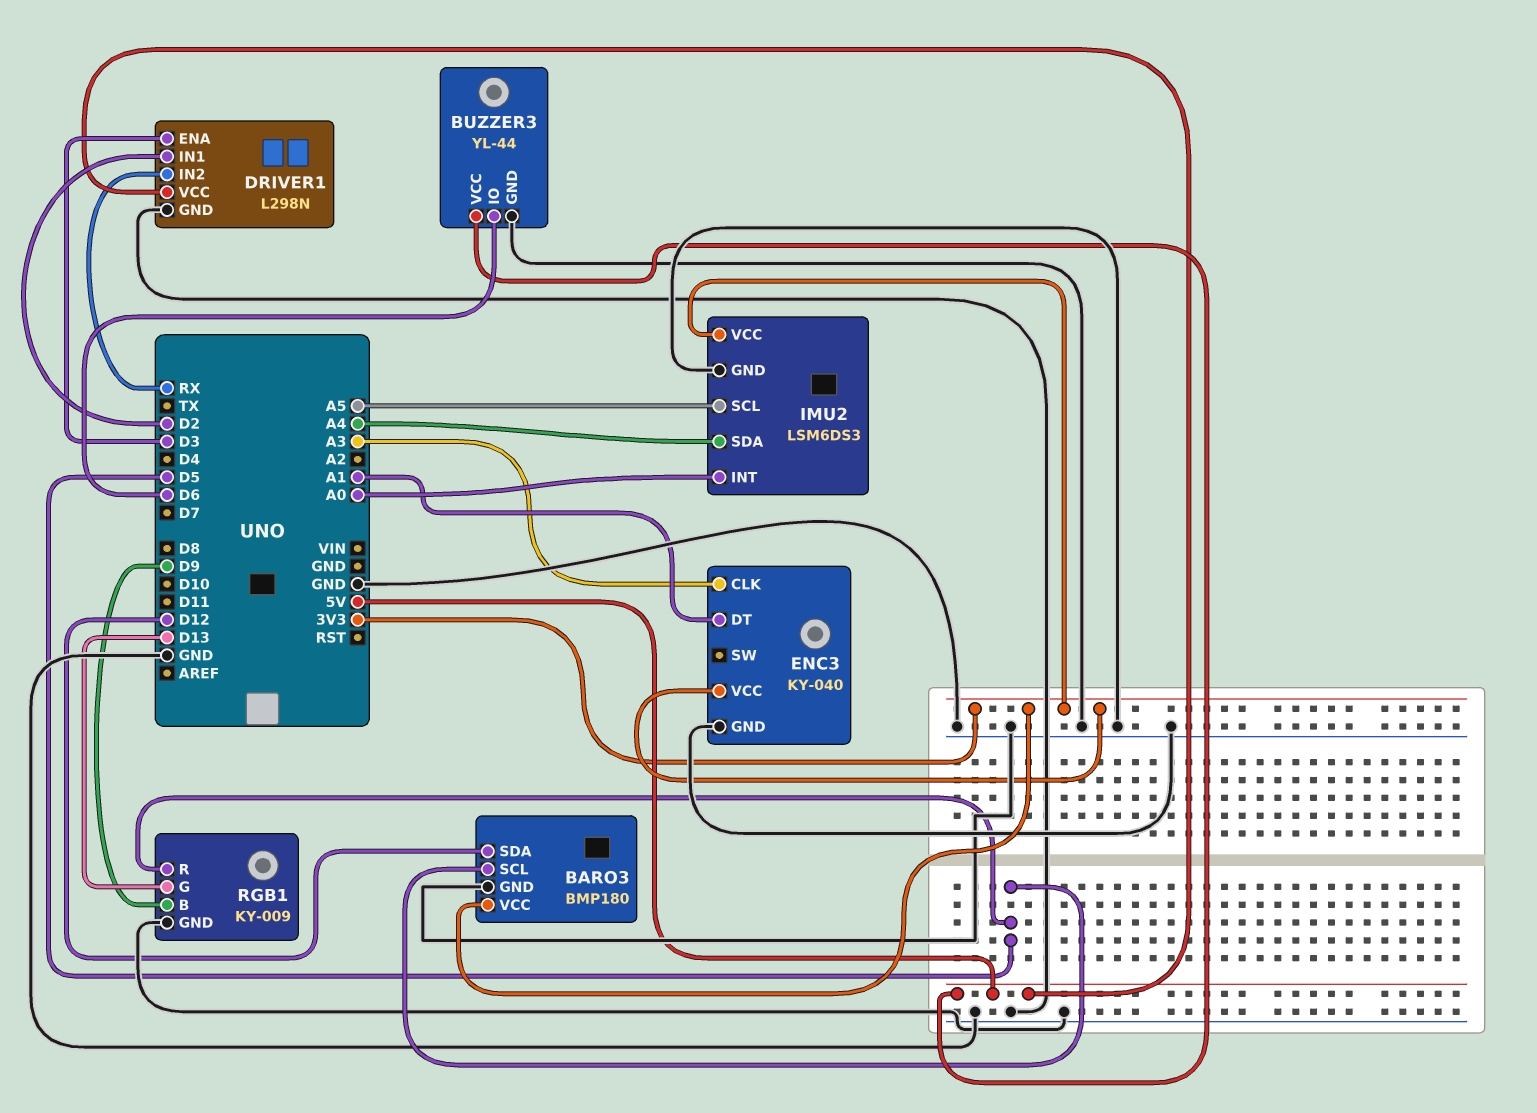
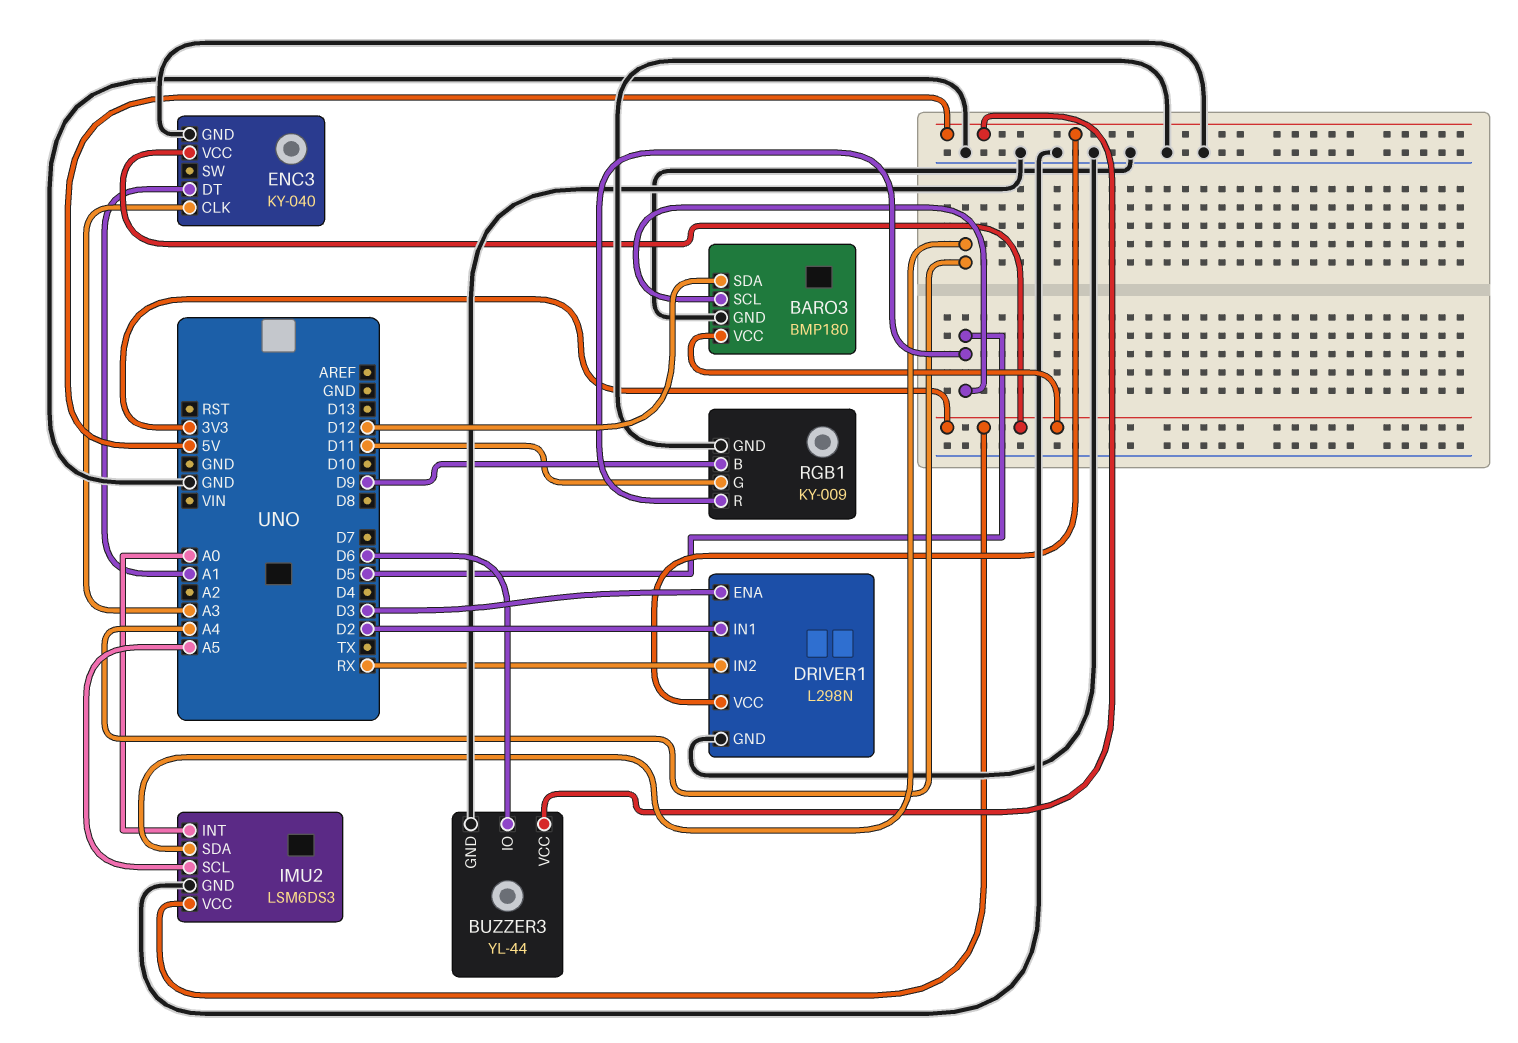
RGB1 pin G: D13 -> D11

